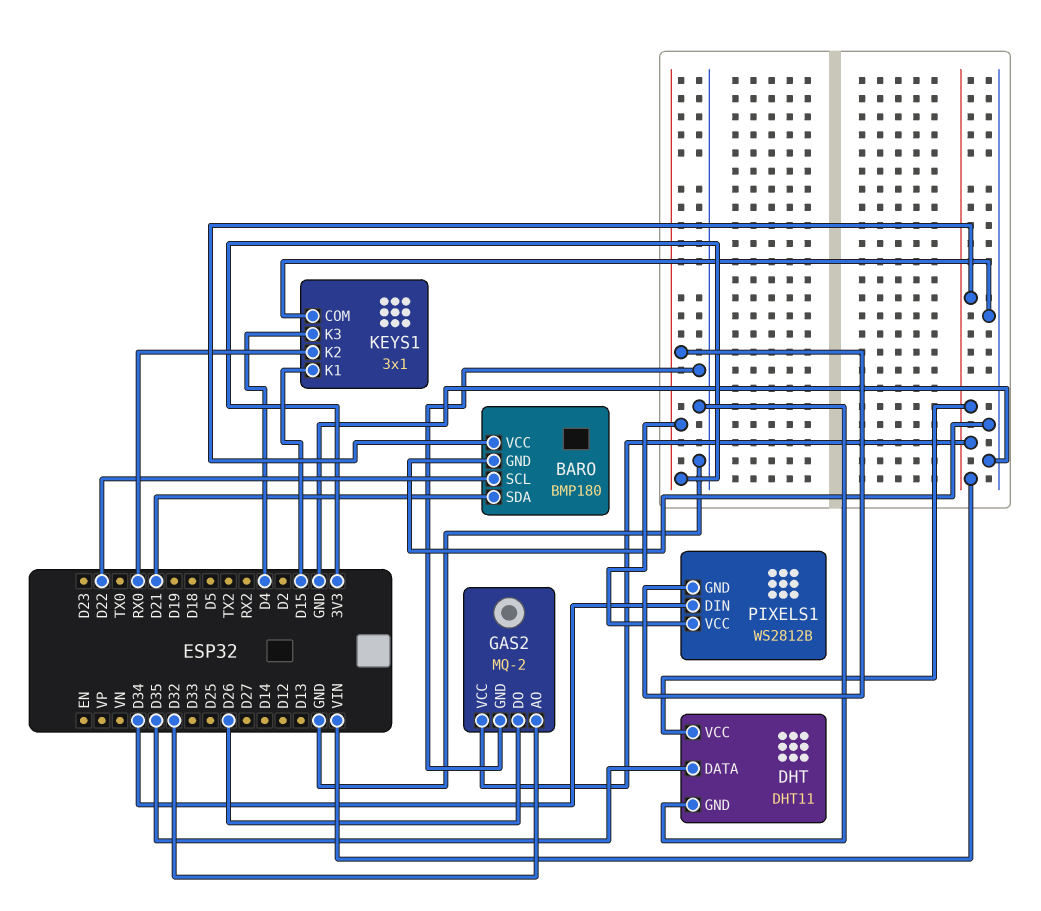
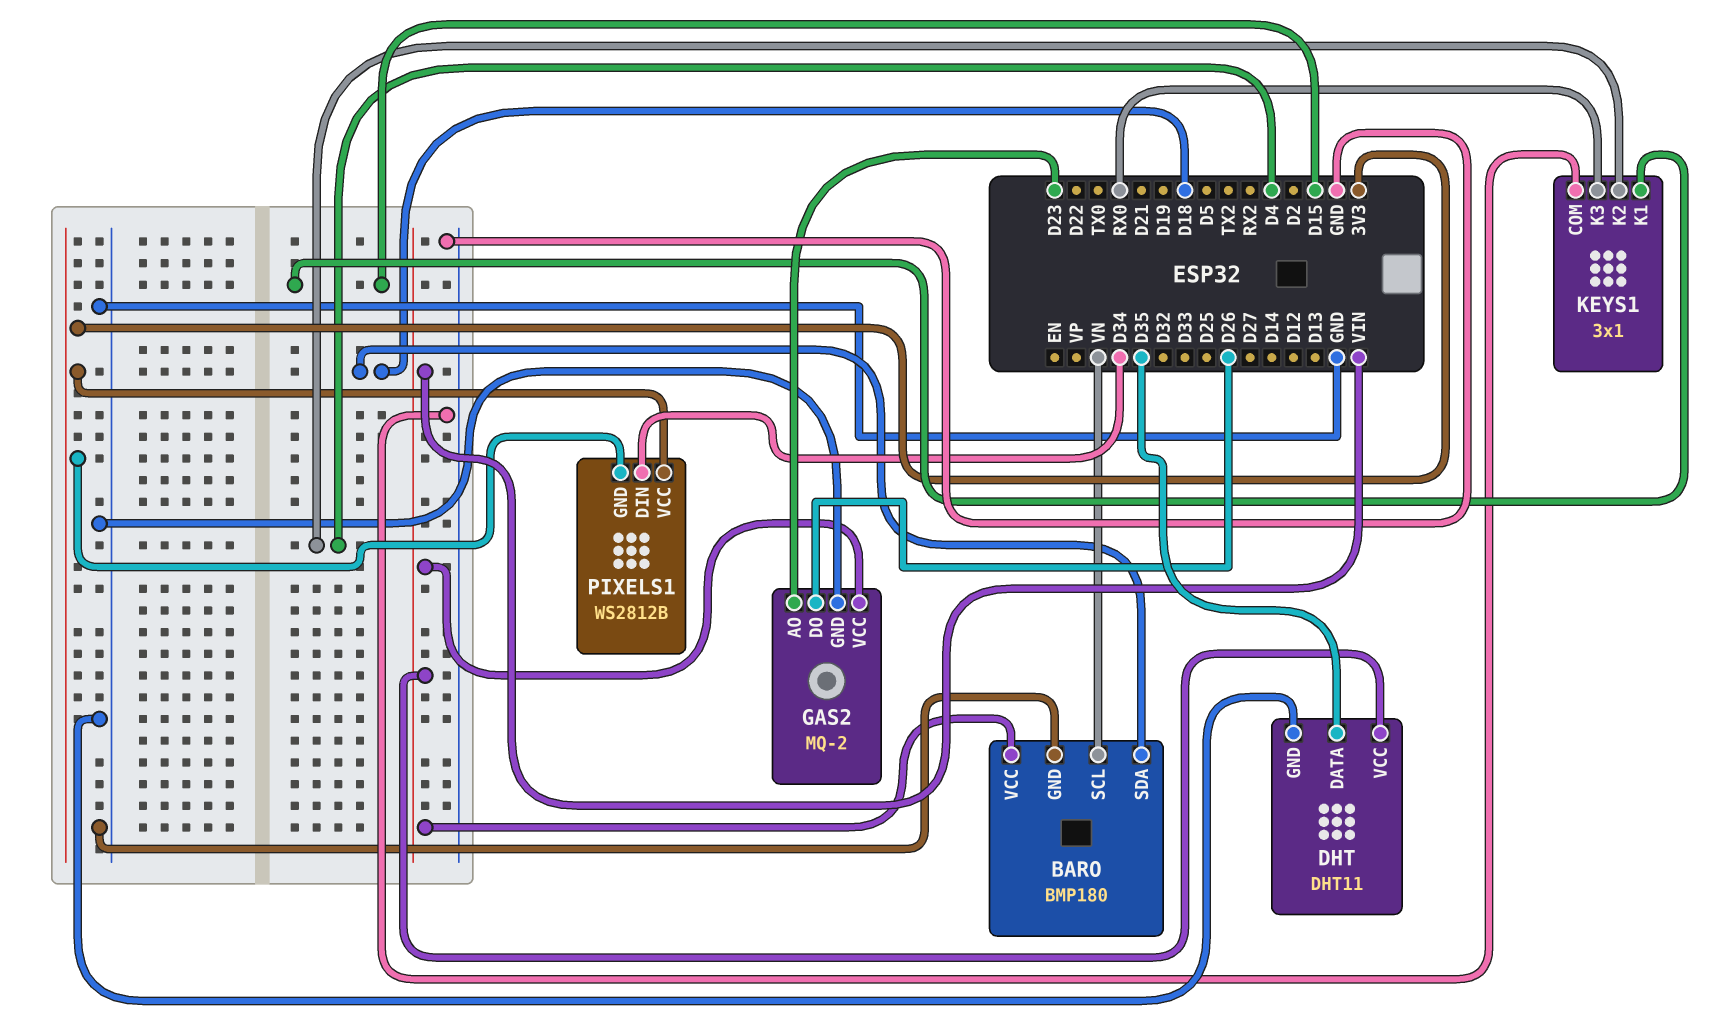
BARO pin SCL: D22 -> VN
BARO pin SDA: D21 -> D18
GAS2 pin AO: D32 -> D23
KEYS1 pin K2: RX0 -> D4
KEYS1 pin K3: D4 -> RX0

